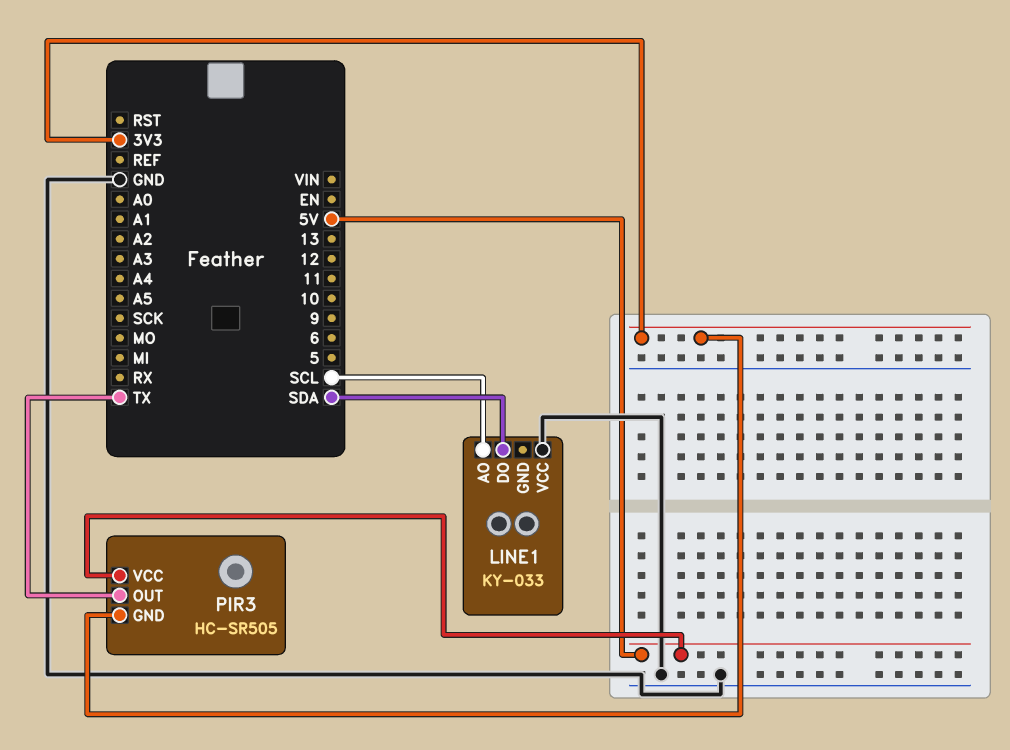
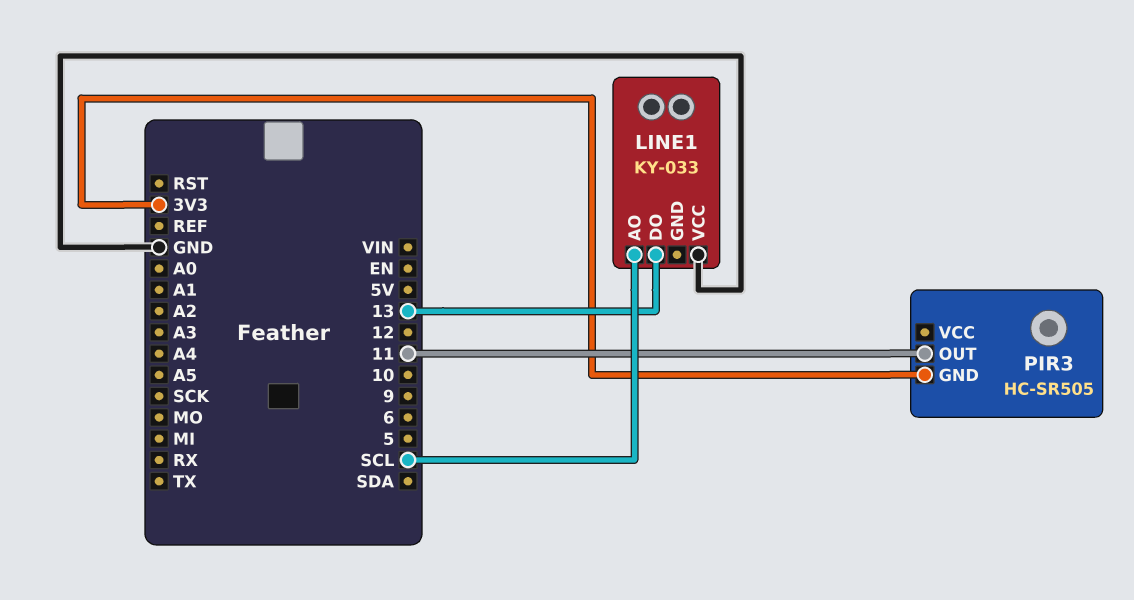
LINE1 pin DO: SDA -> 13
PIR3 pin OUT: TX -> 11
PIR3 pin VCC: 5V -> none

